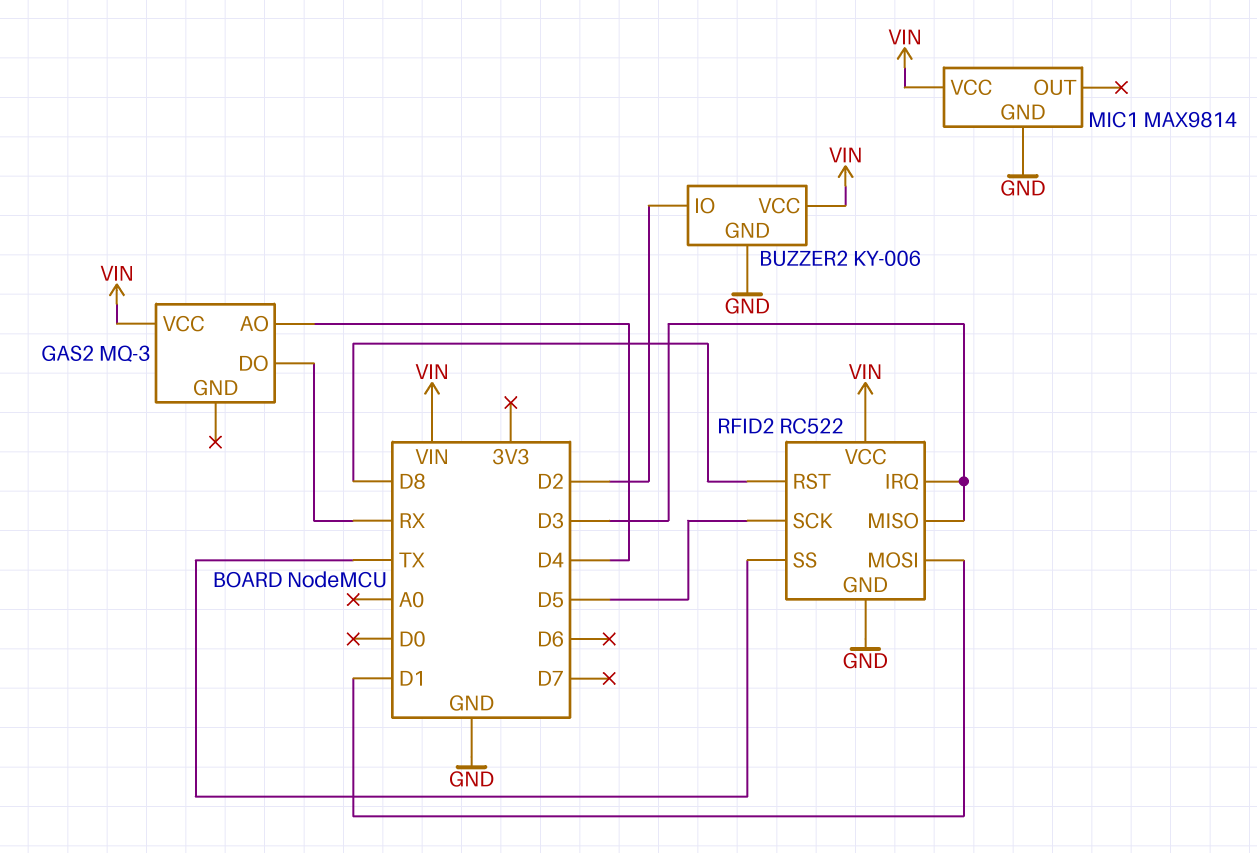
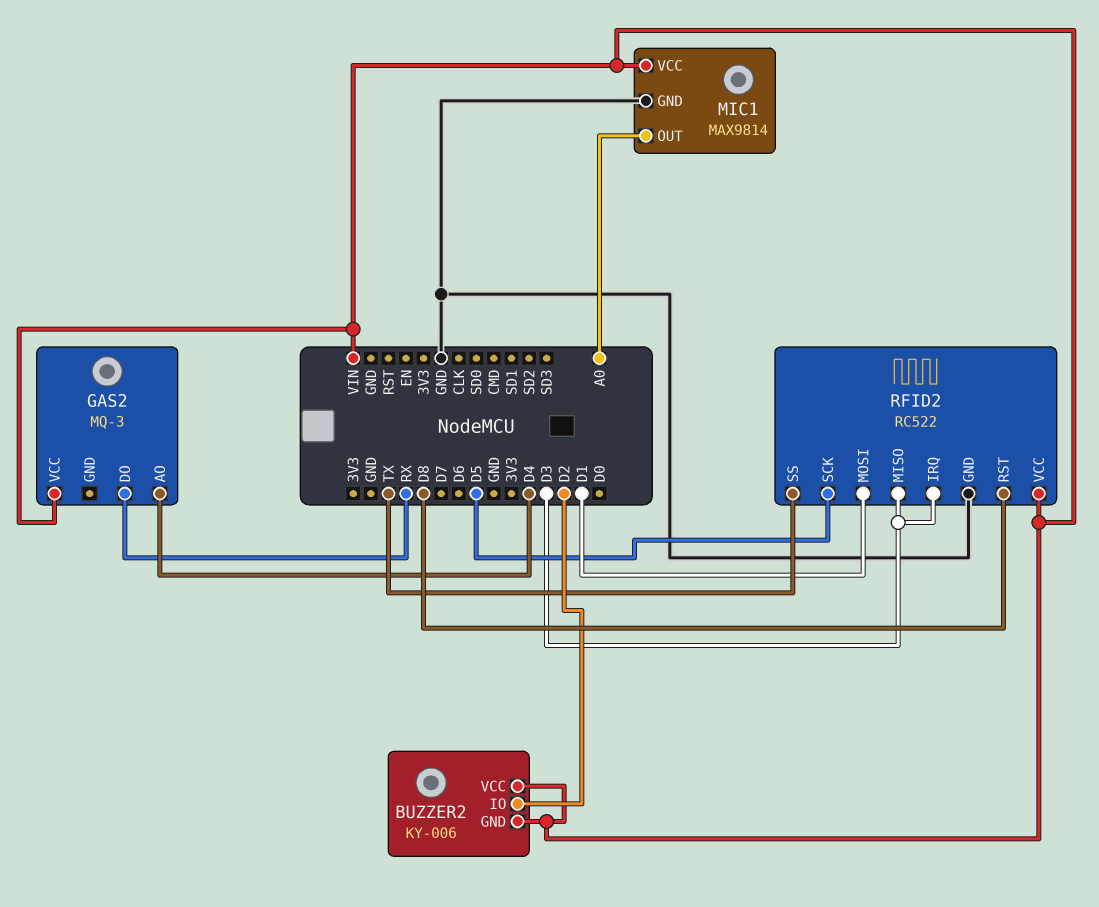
BUZZER2 pin GND: GND -> VIN
MIC1 pin OUT: none -> A0

